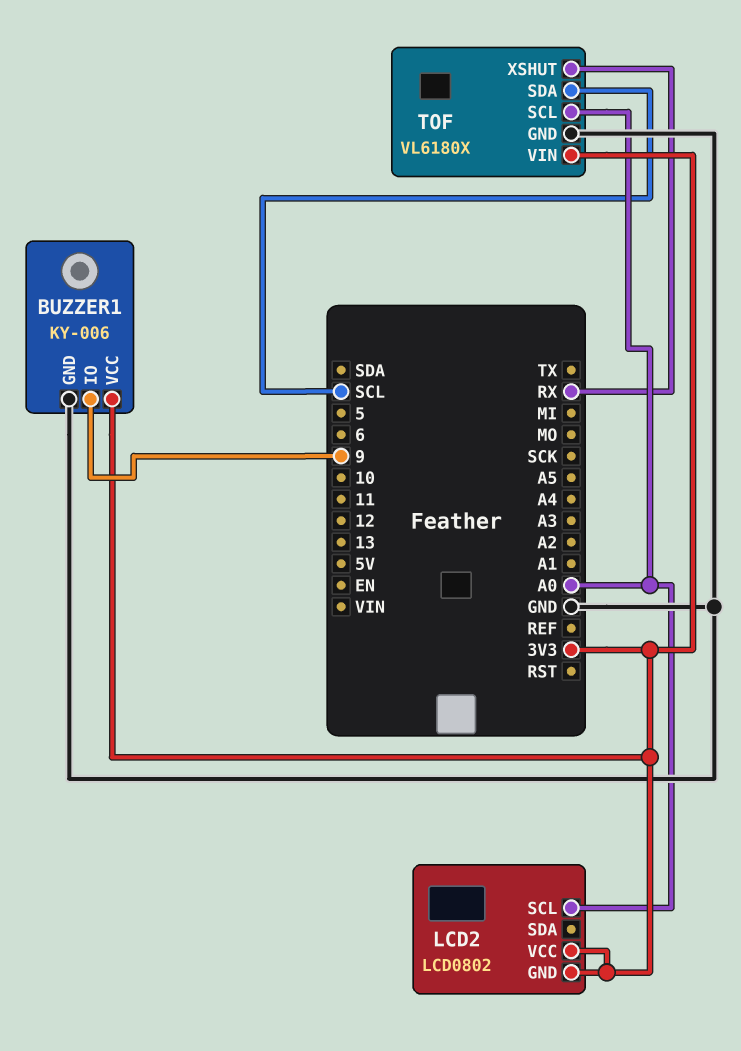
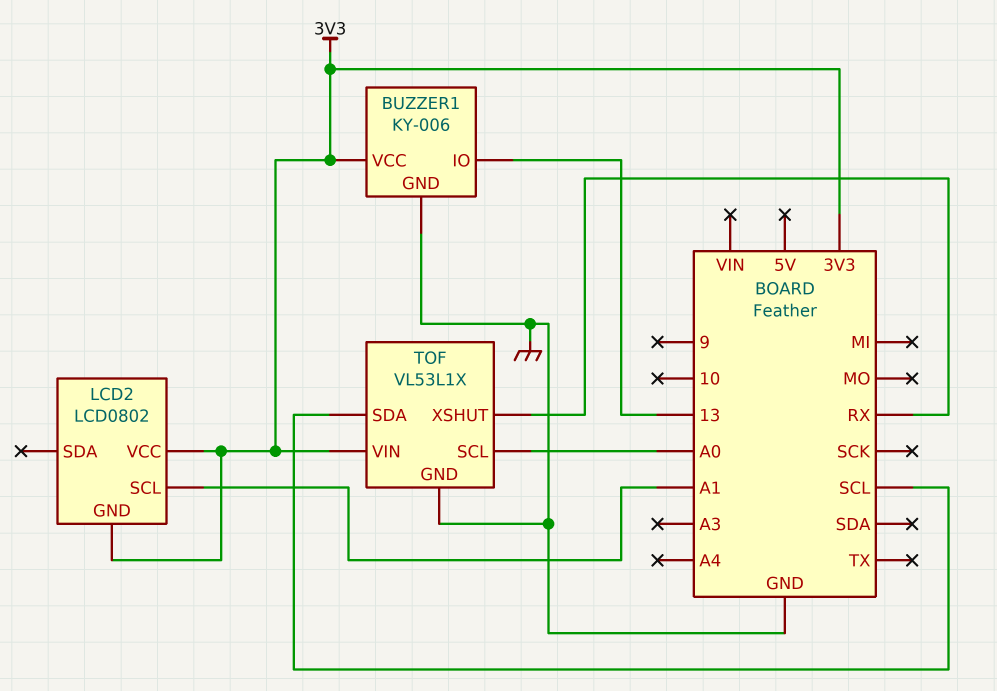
BUZZER1 pin IO: 9 -> 13
LCD2 pin SCL: A0 -> A1
TOF: VL6180X -> VL53L1X

